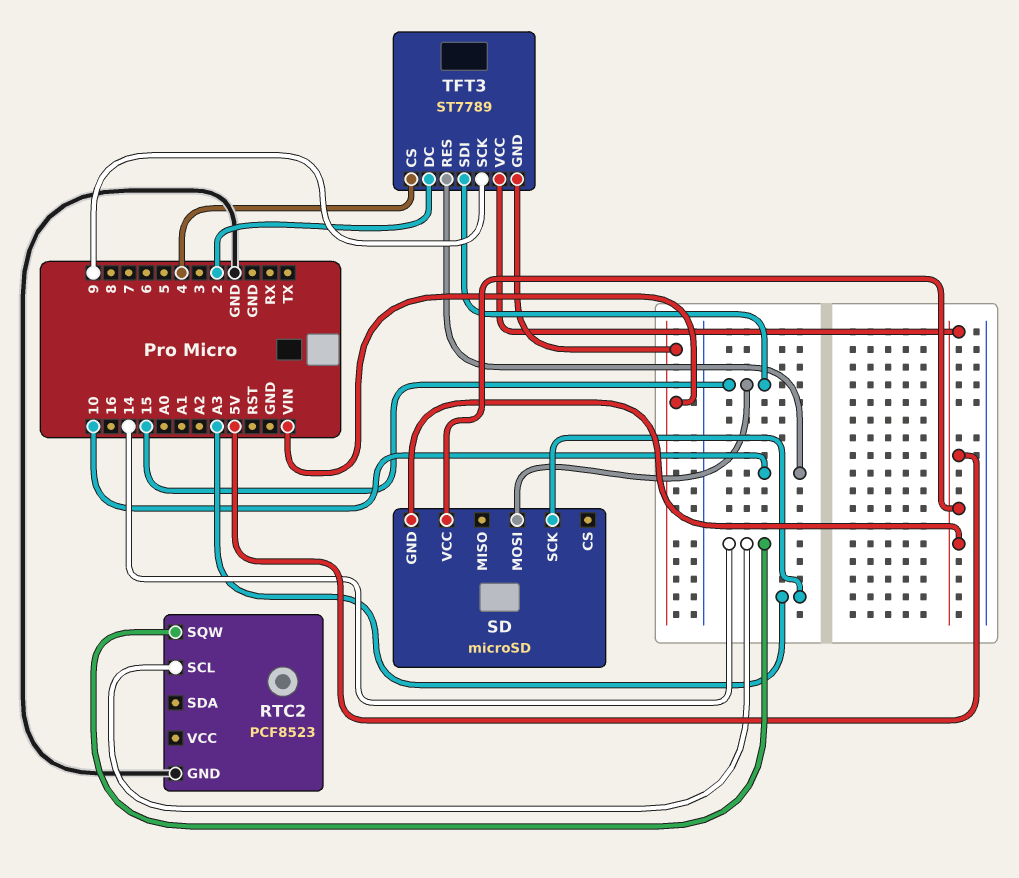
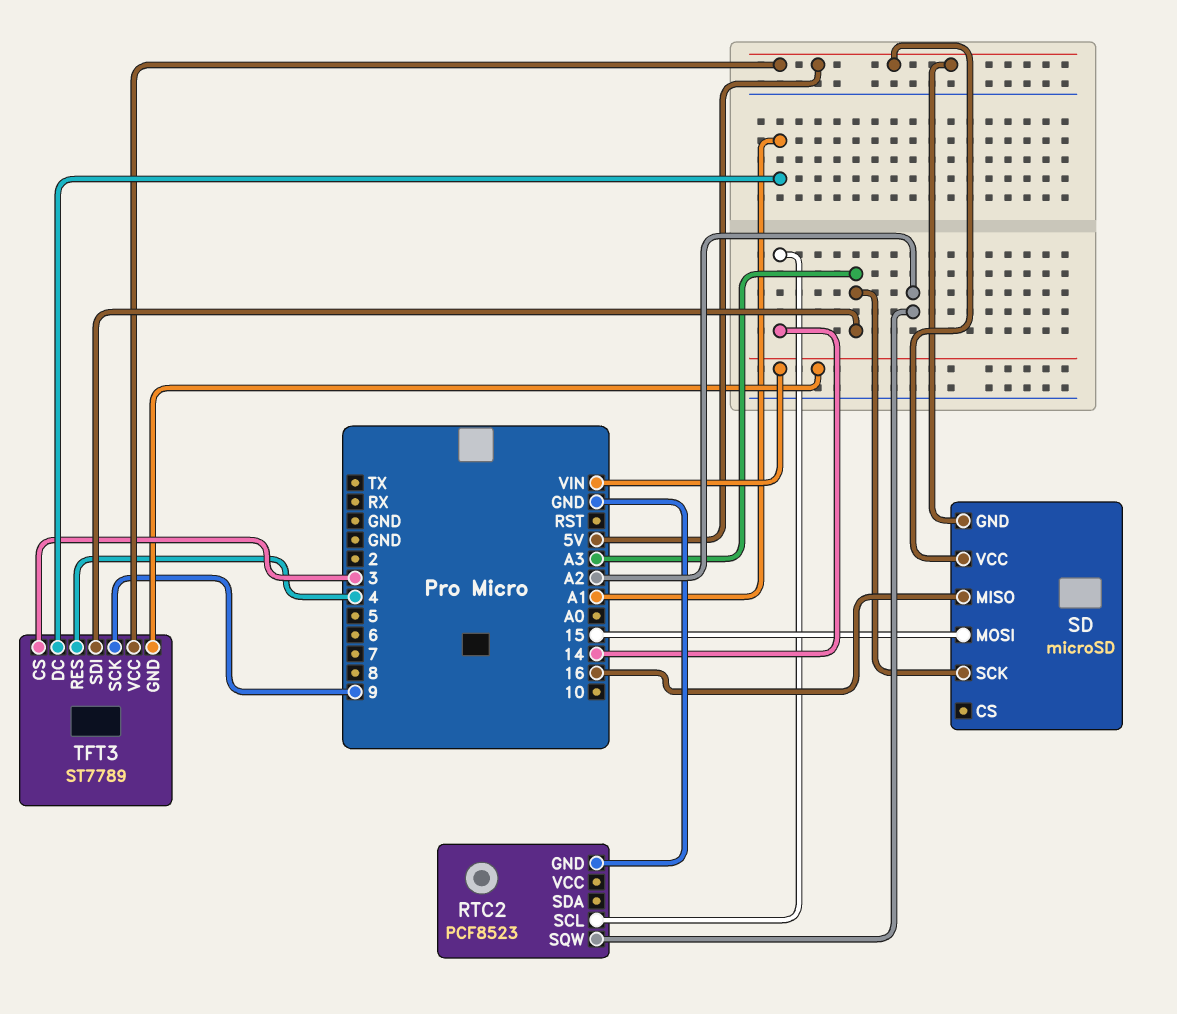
RTC2 pin SQW: 14 -> A2
SD pin MISO: none -> 16
TFT3 pin CS: 4 -> 3
TFT3 pin DC: 2 -> A1
TFT3 pin RES: 10 -> 4
TFT3 pin SDI: 15 -> A3

